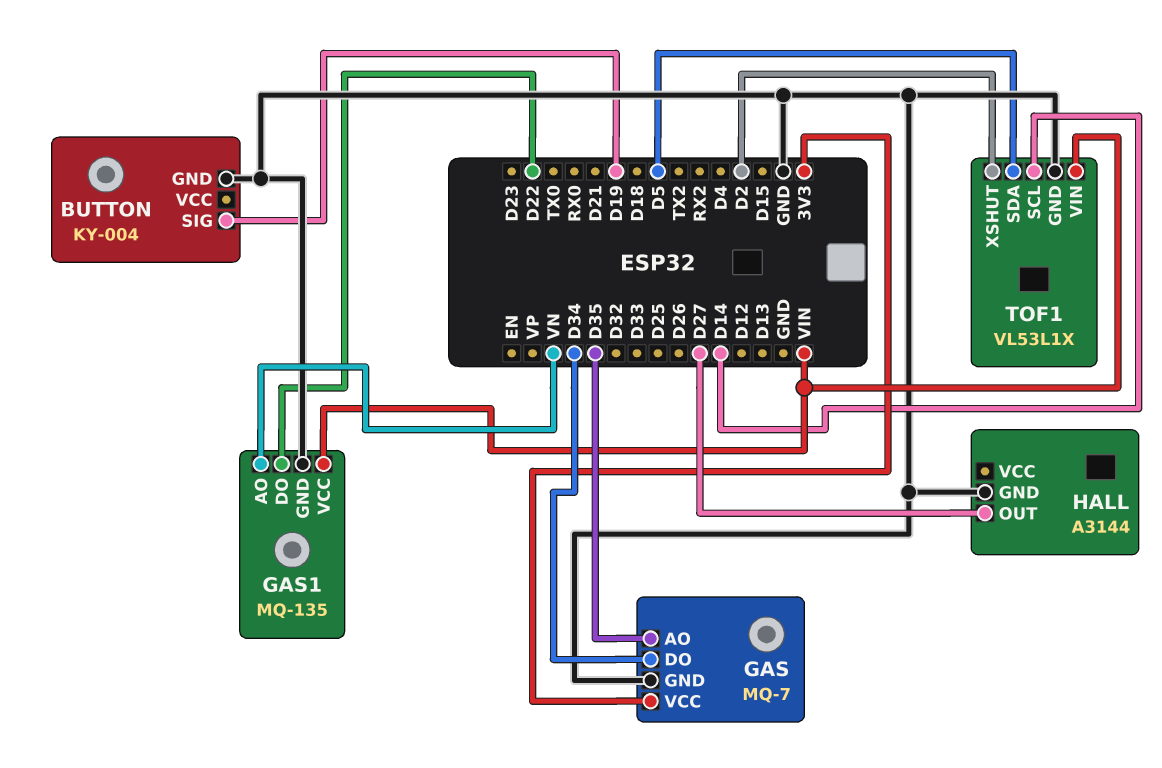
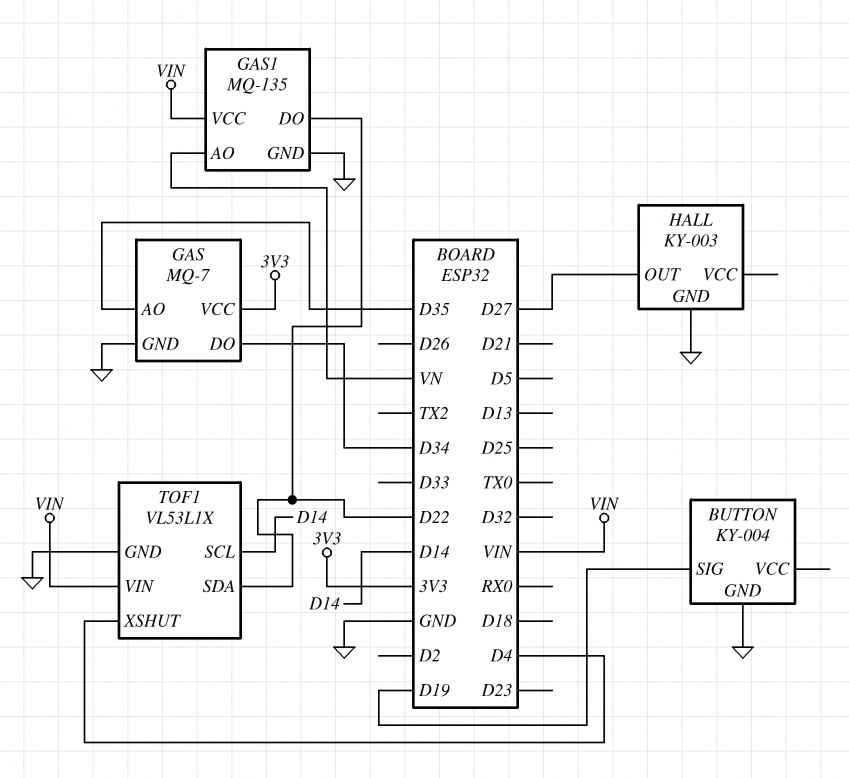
HALL: A3144 -> KY-003
TOF1 pin SDA: D5 -> D22
TOF1 pin XSHUT: D2 -> D4

